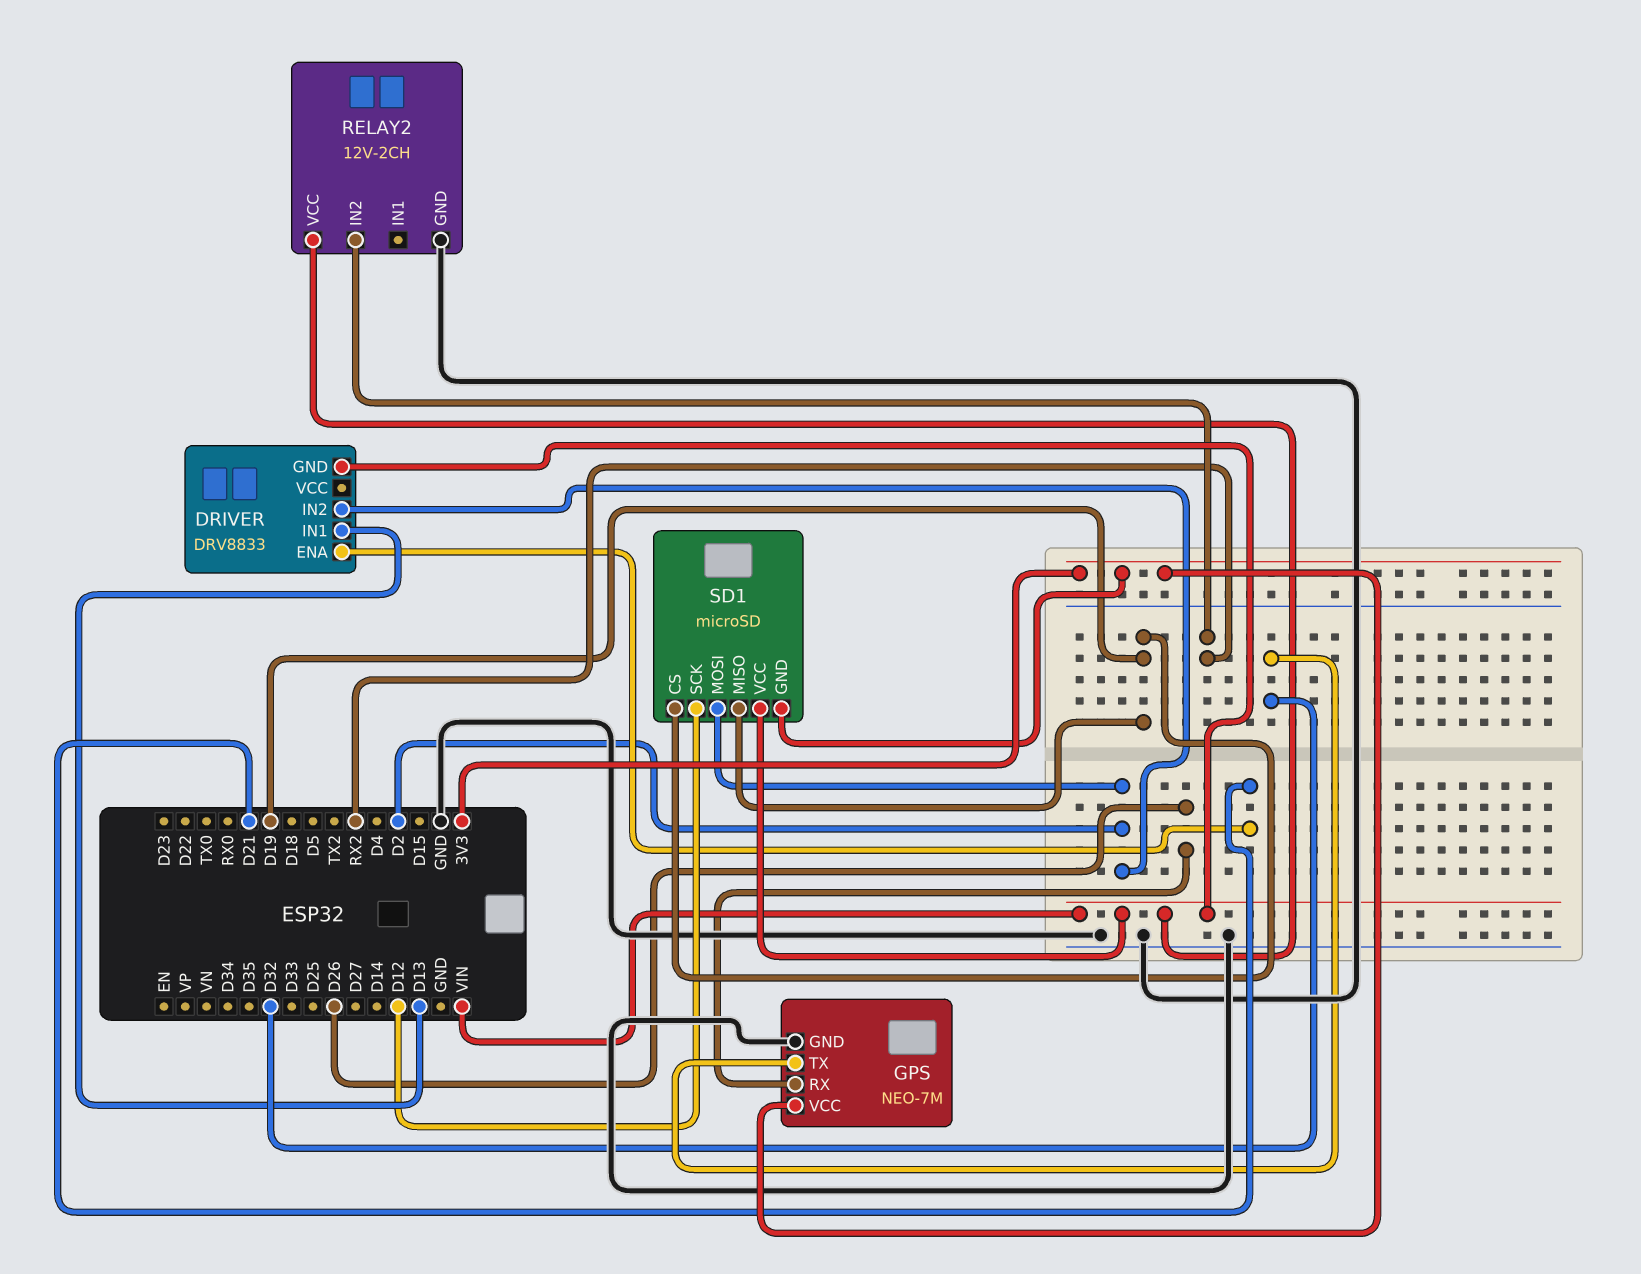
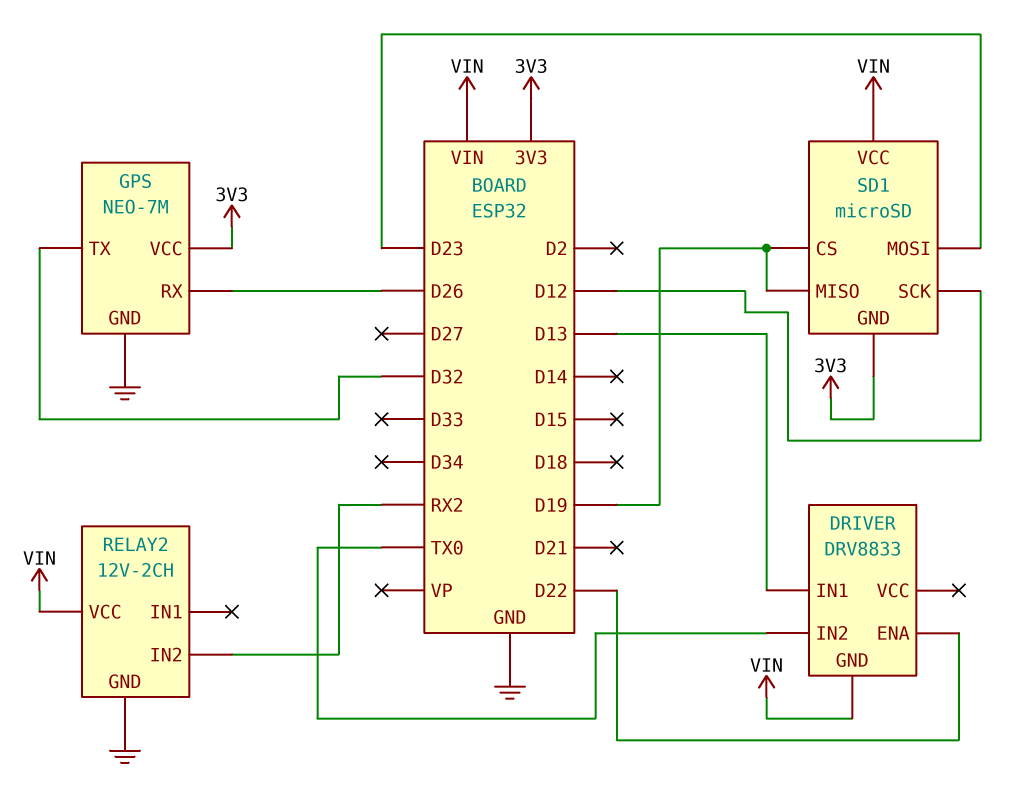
DRIVER pin ENA: D21 -> D22
DRIVER pin IN2: D2 -> TX0
SD1 pin MOSI: D2 -> D23

